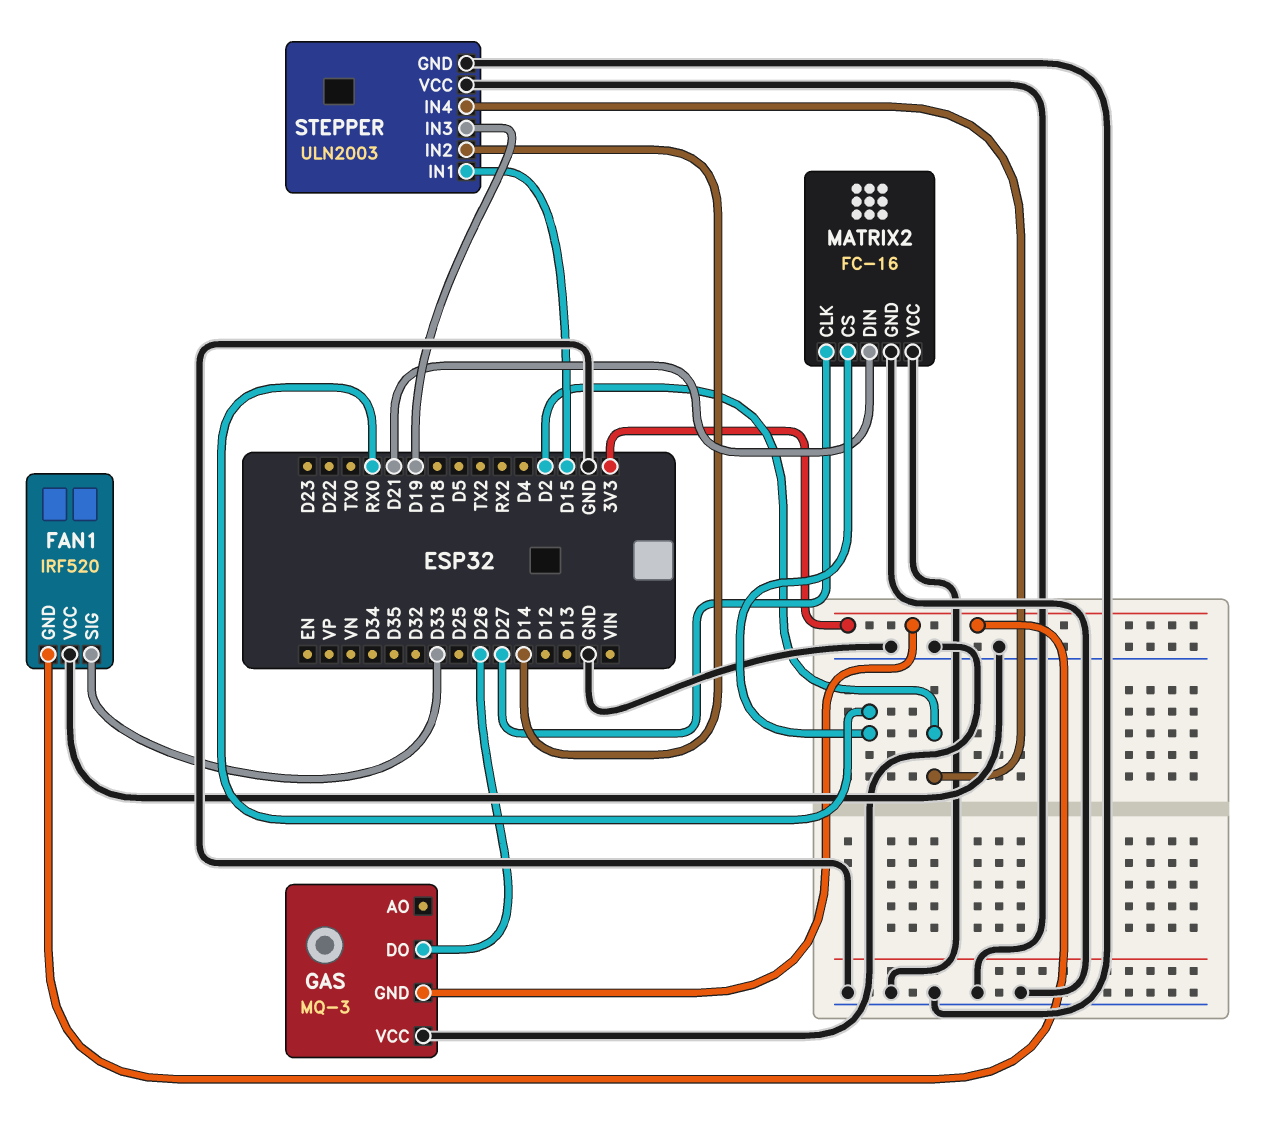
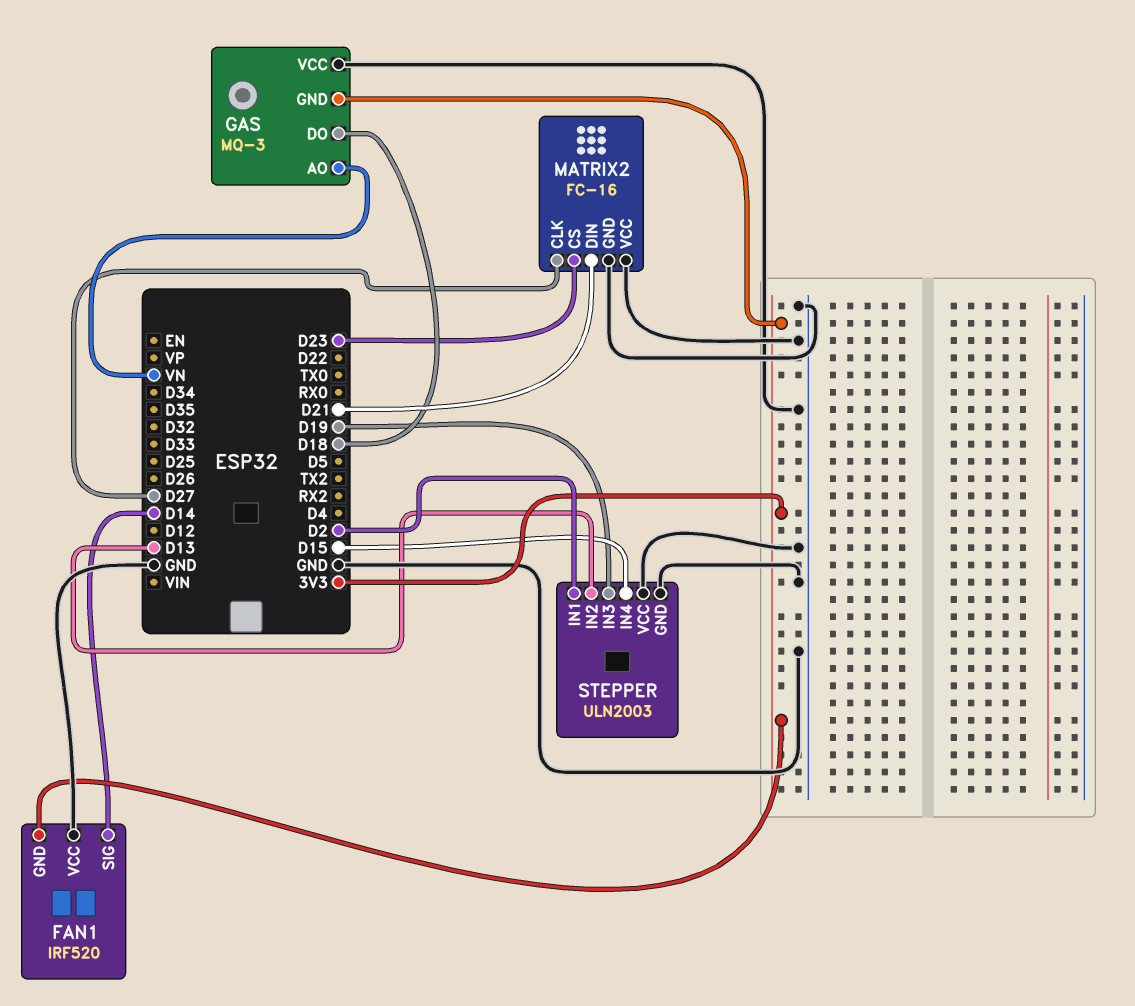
FAN1 pin SIG: D33 -> D14
GAS pin AO: none -> VN
GAS pin DO: D26 -> D18
MATRIX2 pin CS: RX0 -> D23
STEPPER pin IN1: D15 -> D2
STEPPER pin IN2: D14 -> D13
STEPPER pin IN4: D2 -> D15

